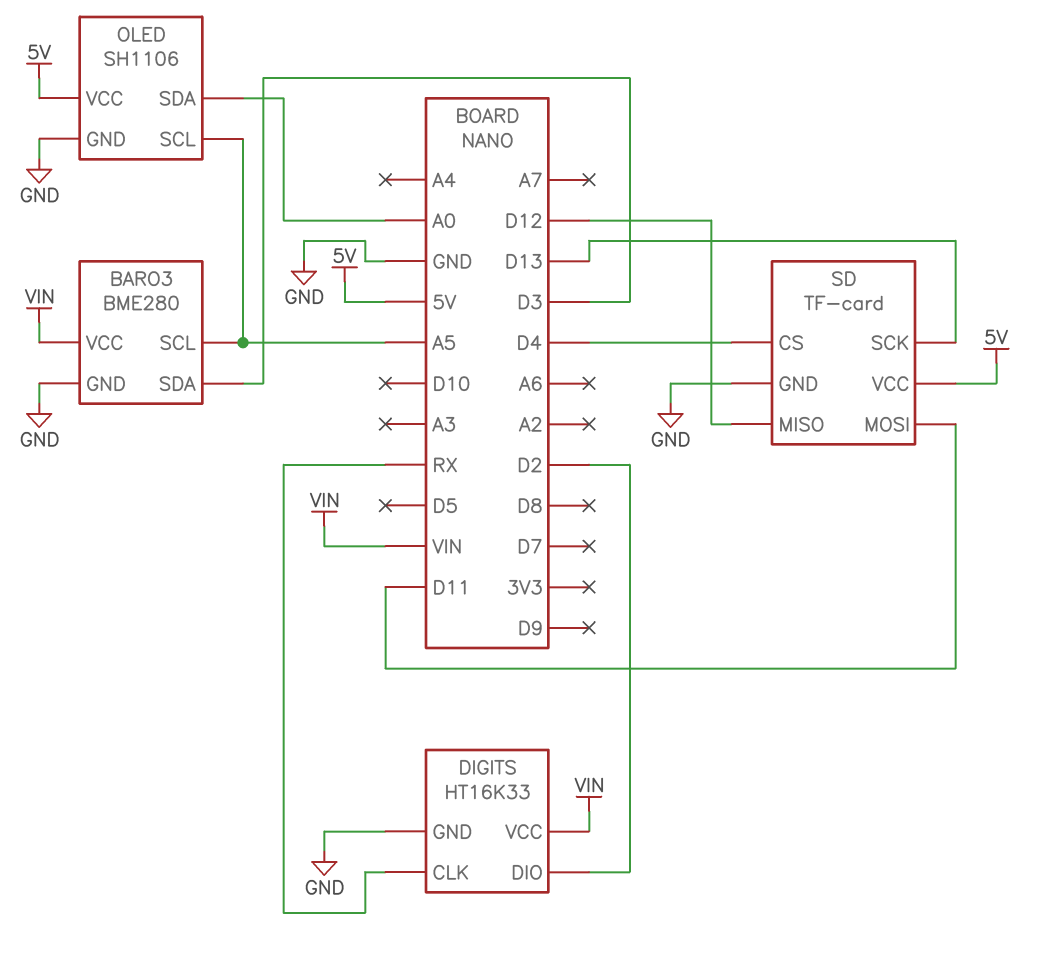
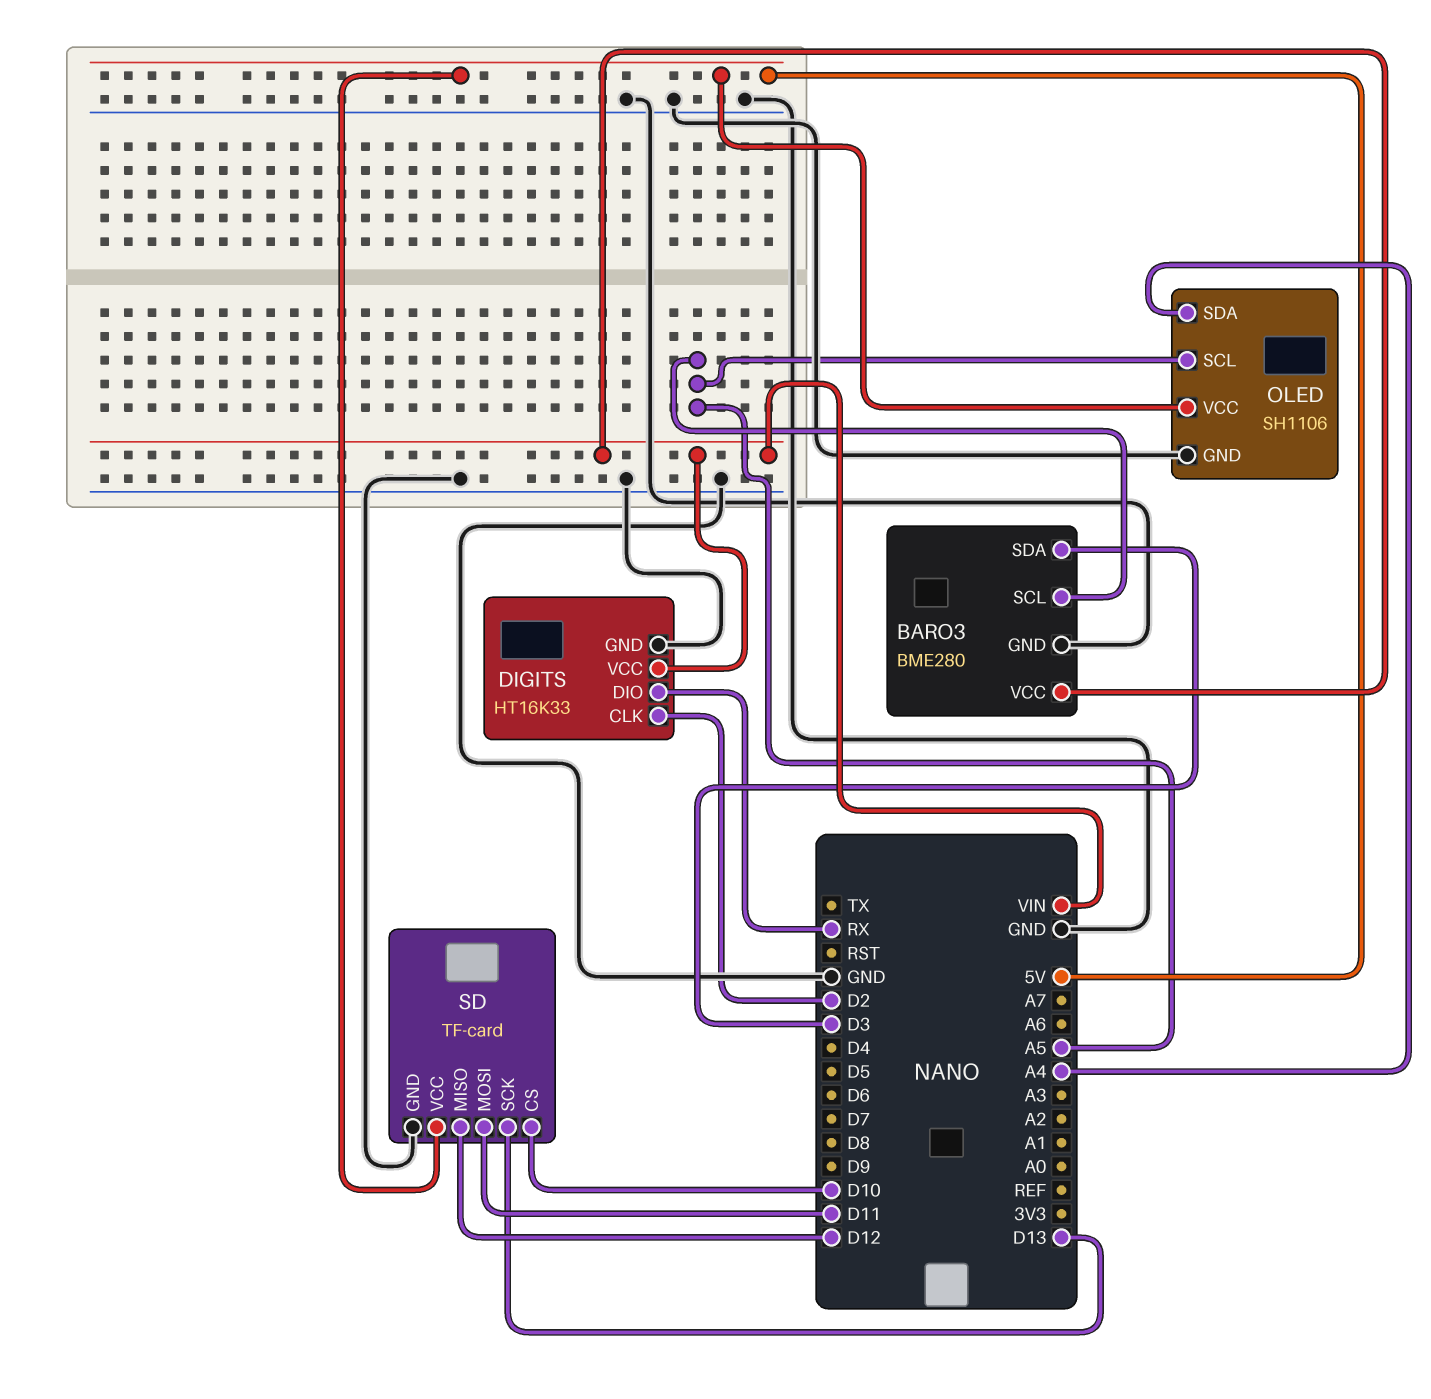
DIGITS pin CLK: RX -> D2
DIGITS pin DIO: D2 -> RX
OLED pin SDA: A0 -> A4
SD pin CS: D4 -> D10

